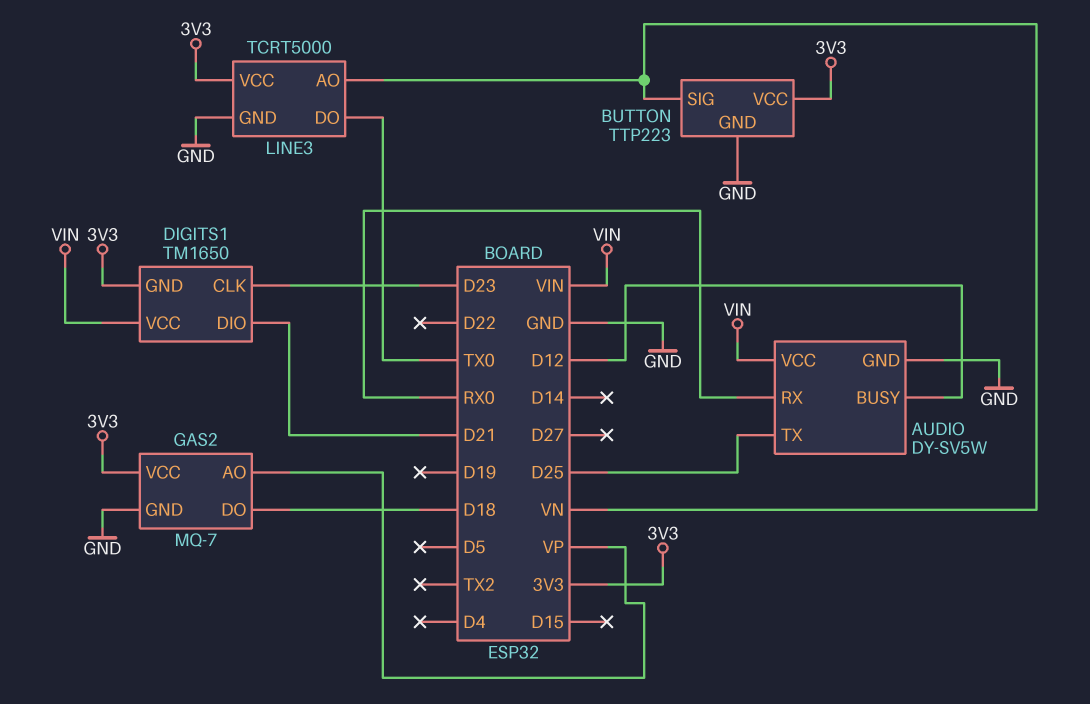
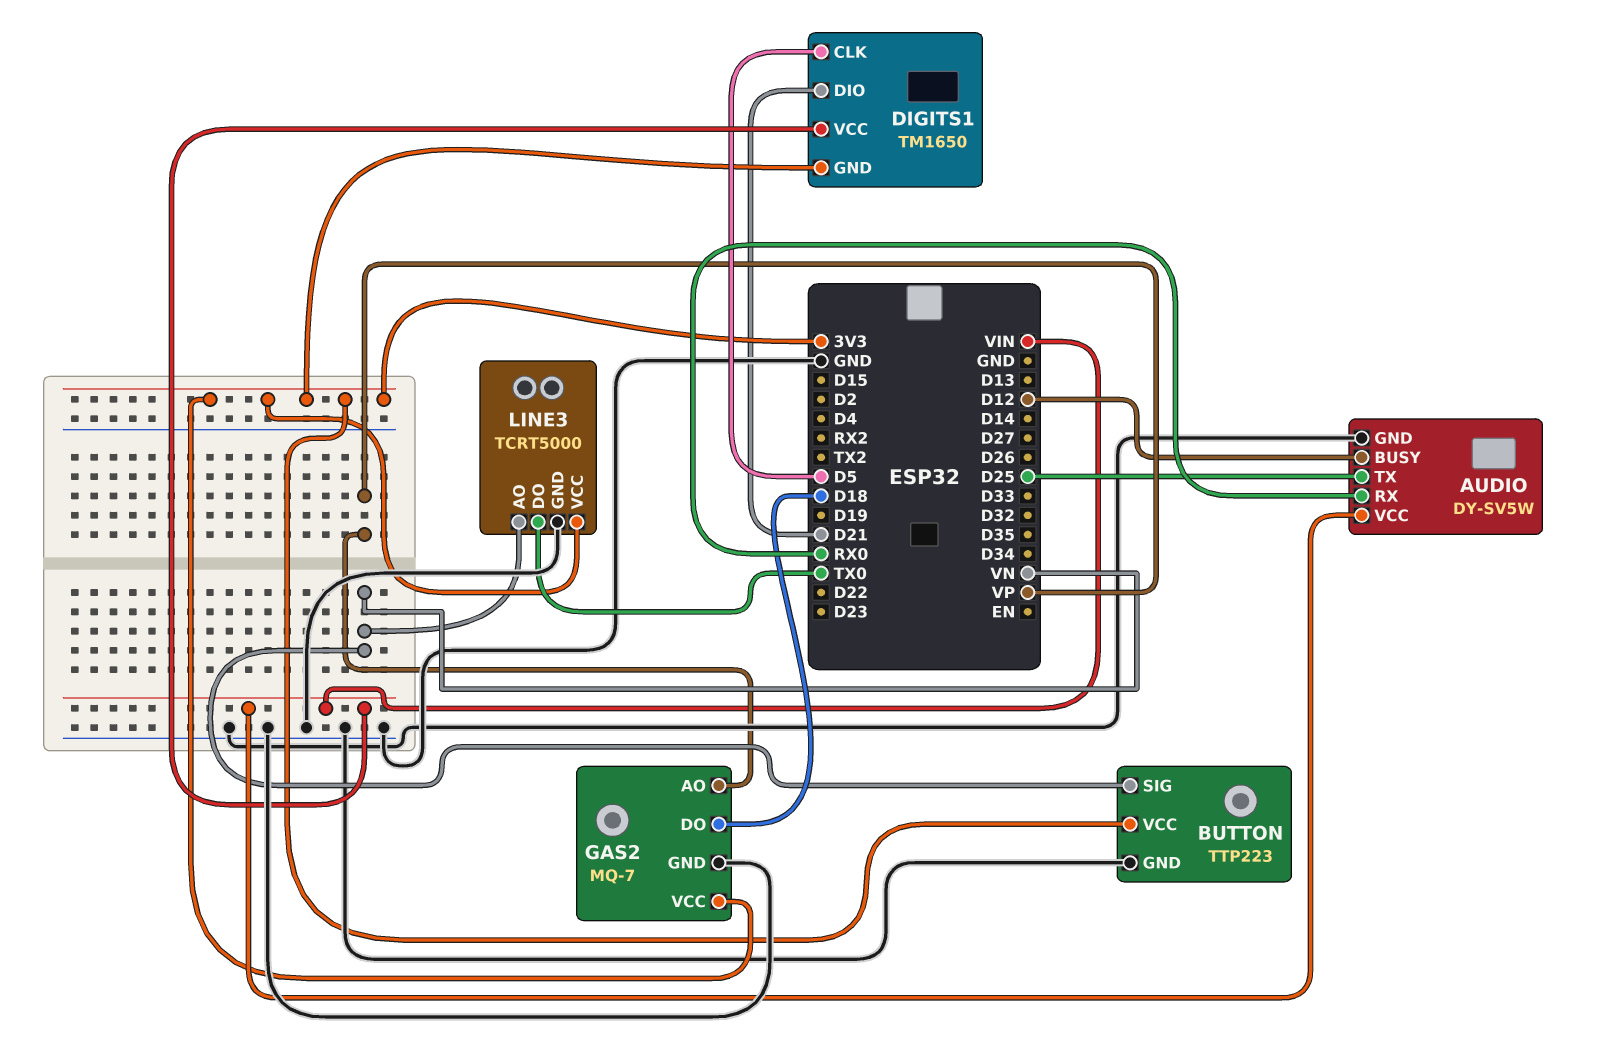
DIGITS1 pin CLK: D23 -> D5

